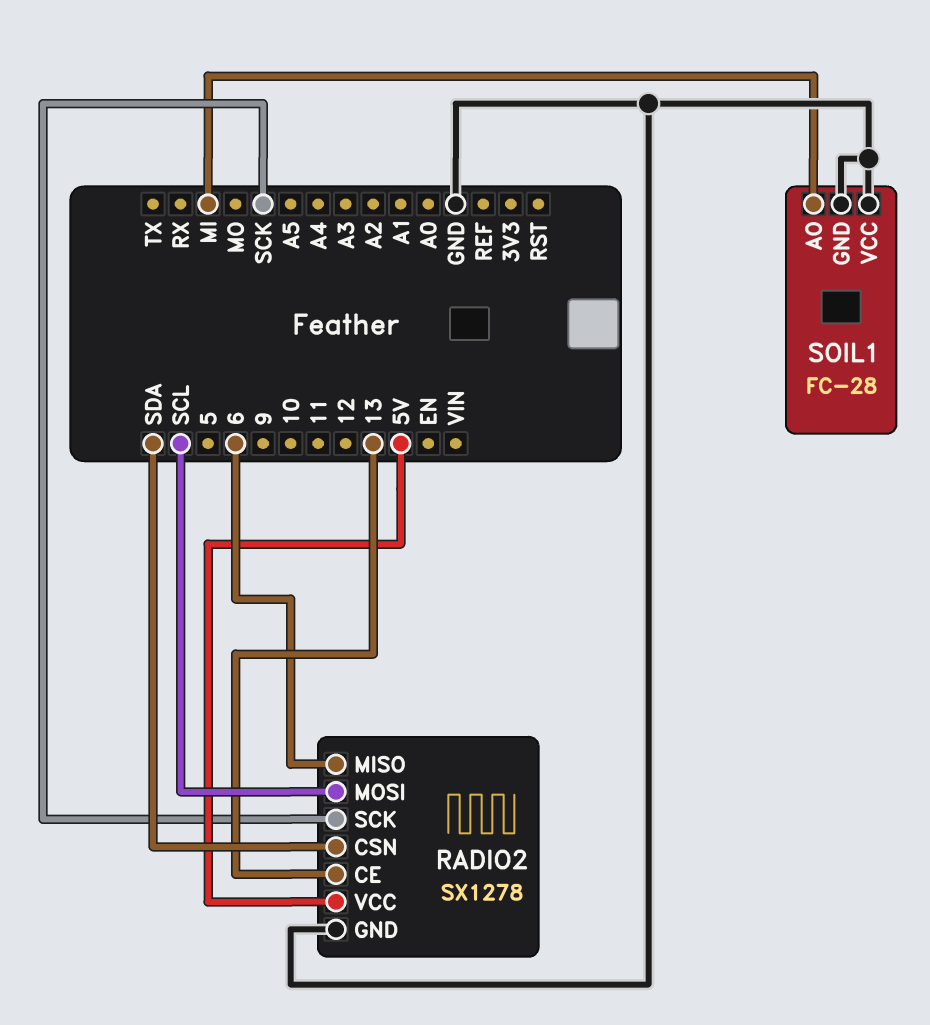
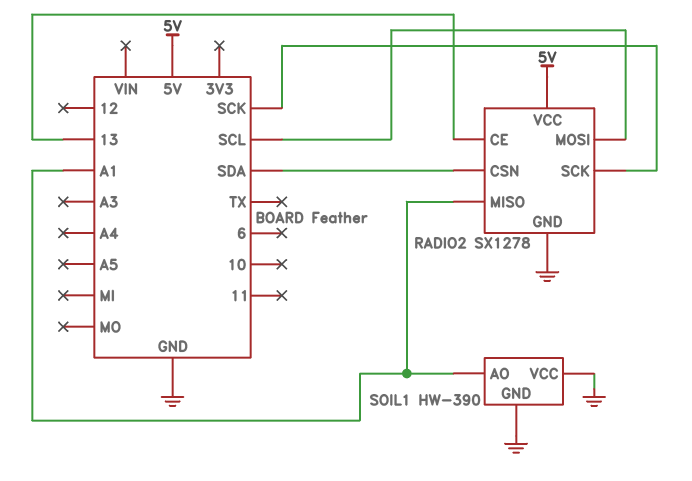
RADIO2 pin MISO: 6 -> A1
SOIL1: FC-28 -> HW-390
SOIL1 pin AO: MI -> A1

